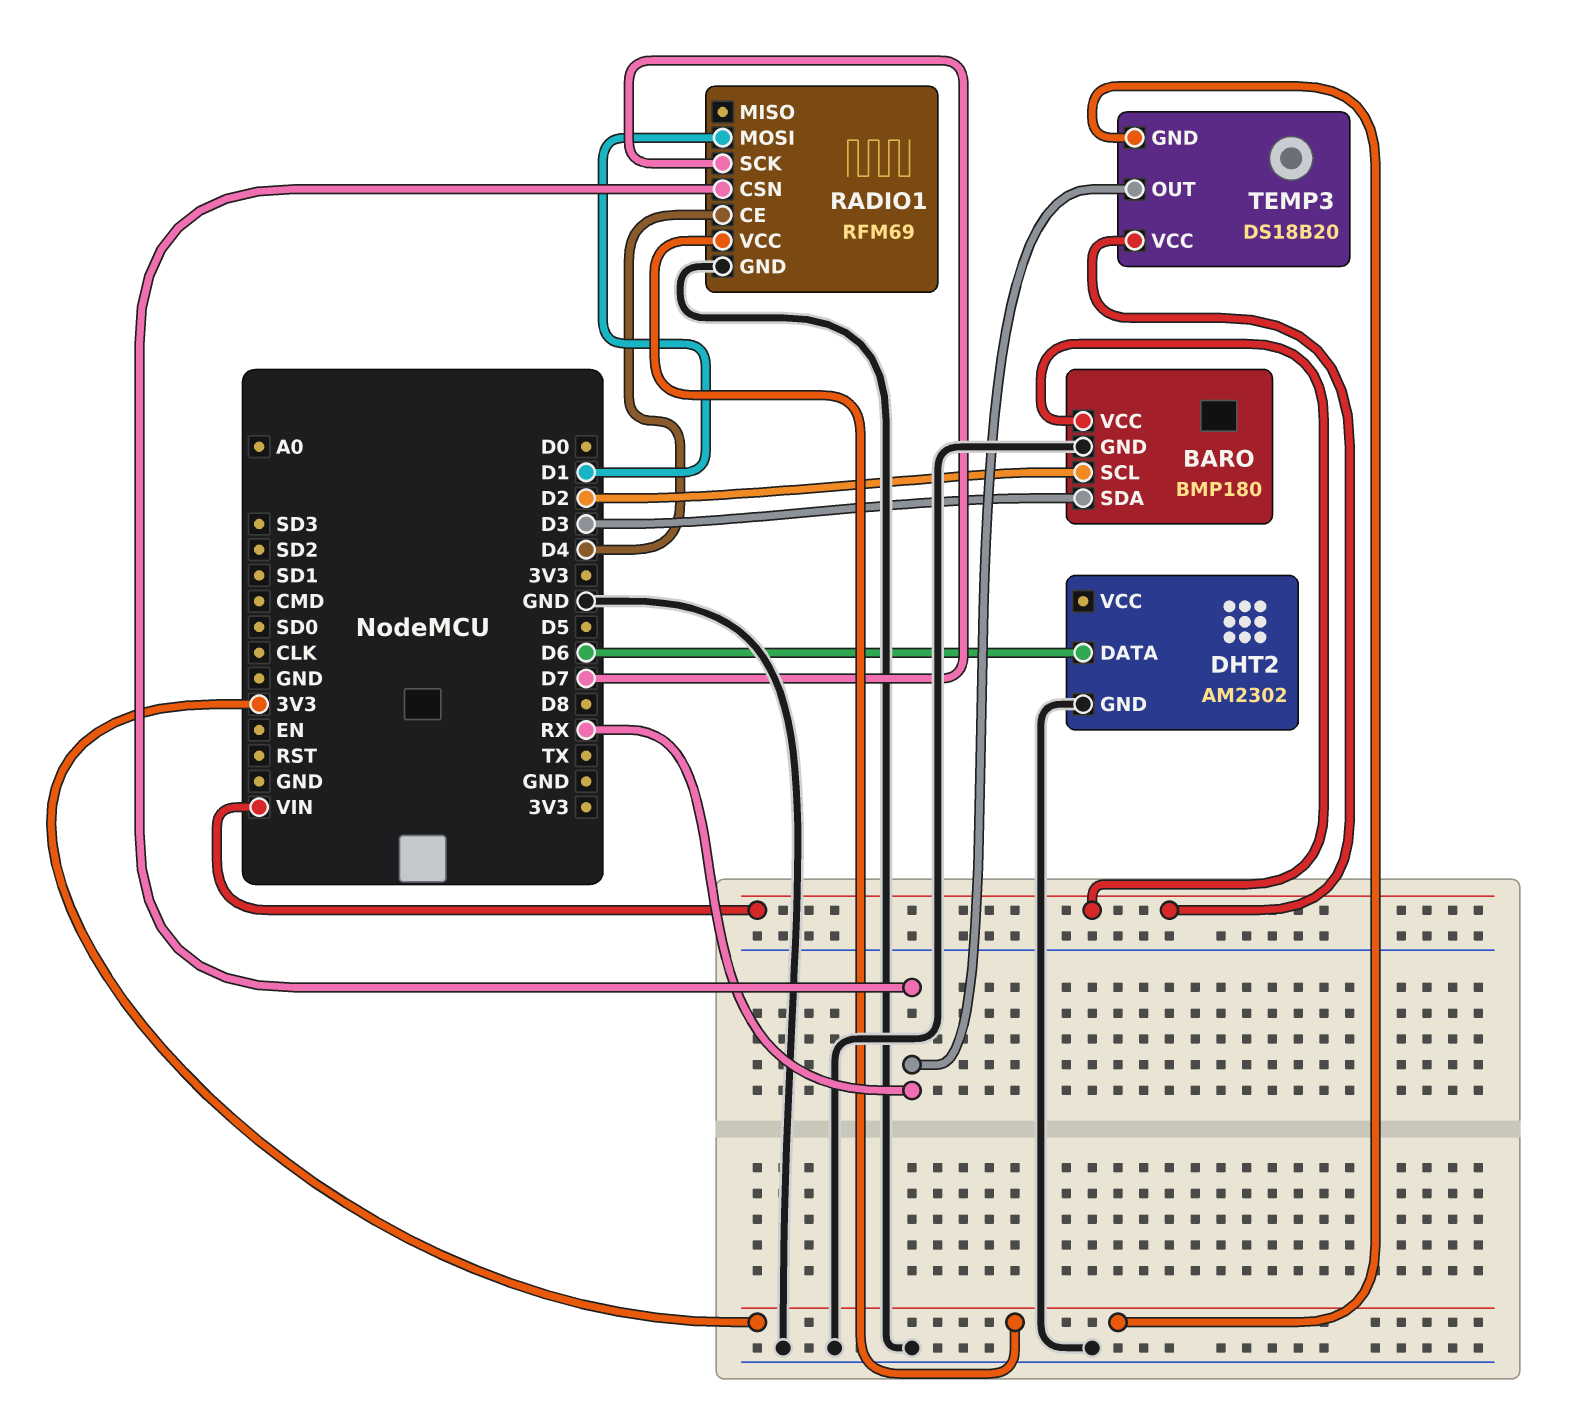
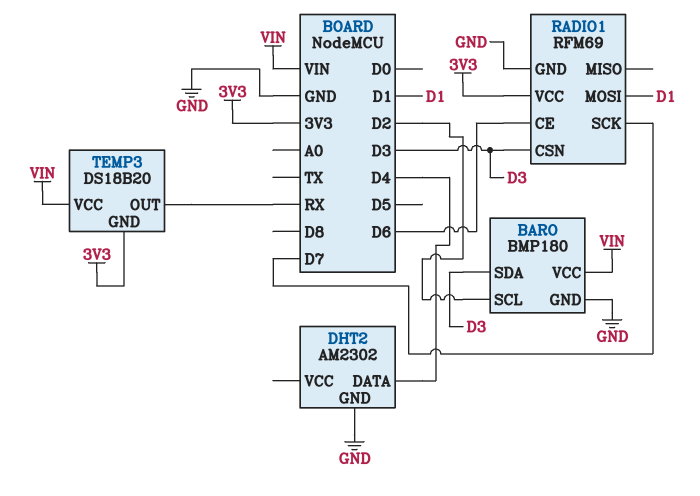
DHT2 pin DATA: D6 -> D4
RADIO1 pin CE: D4 -> D6
RADIO1 pin CSN: RX -> D3

